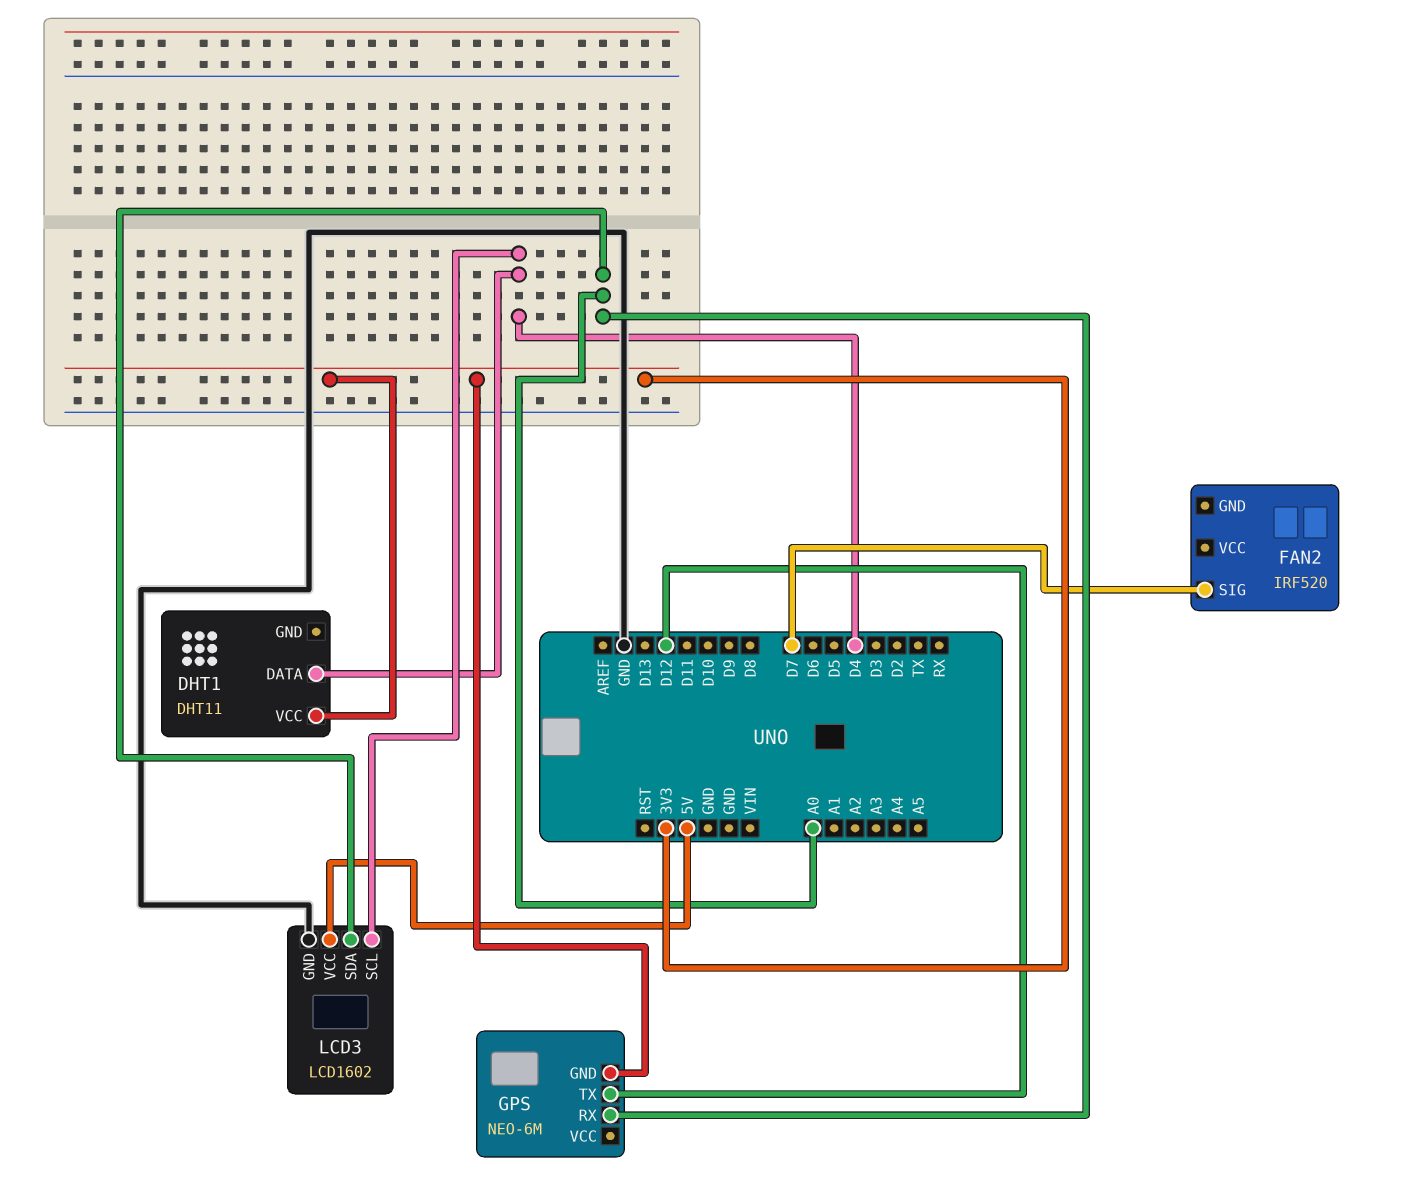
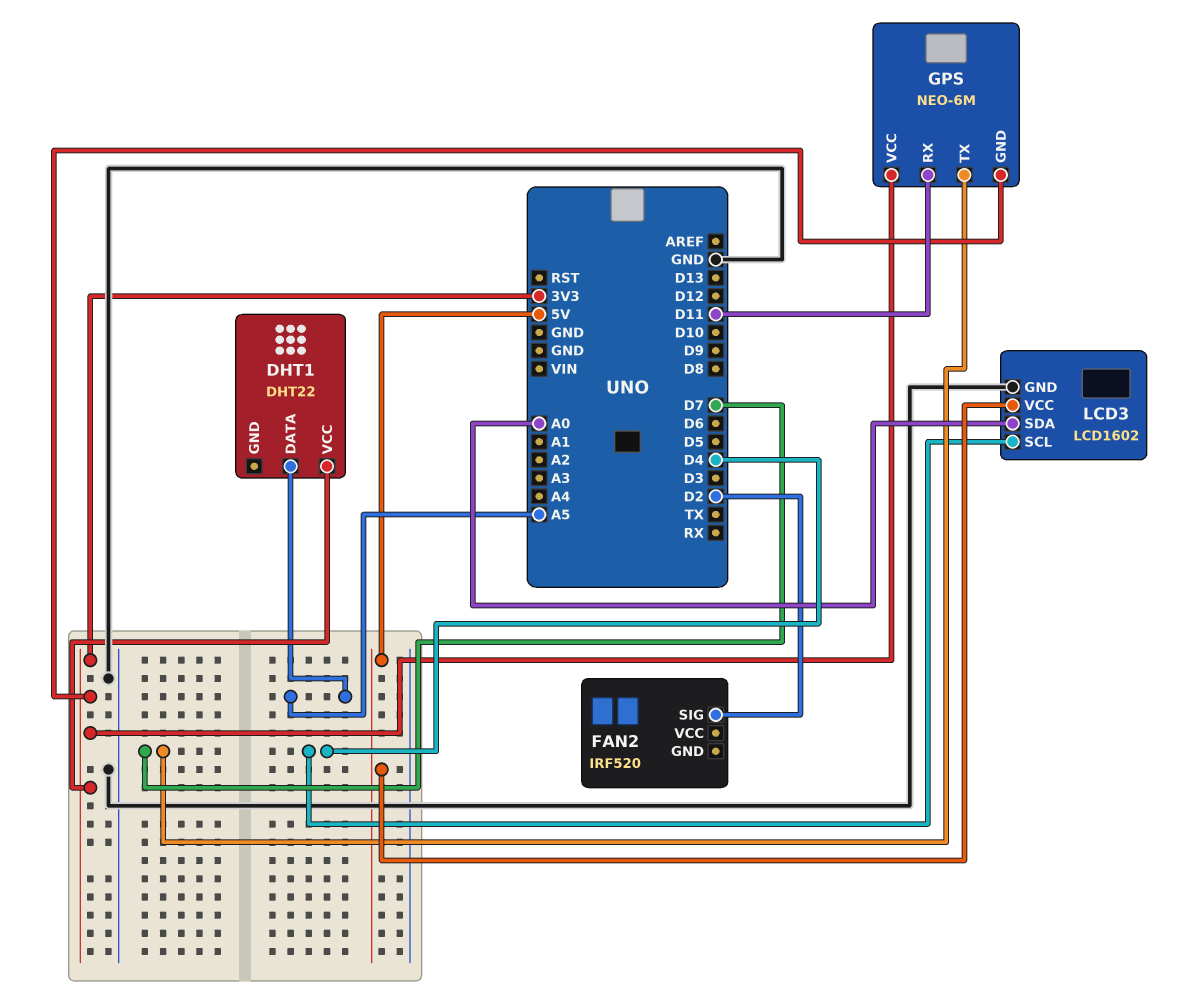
DHT1: DHT11 -> DHT22
DHT1 pin DATA: D4 -> A5
FAN2 pin SIG: D7 -> D2
GPS pin RX: A0 -> D11
GPS pin TX: D12 -> D7
GPS pin VCC: none -> 3V3

